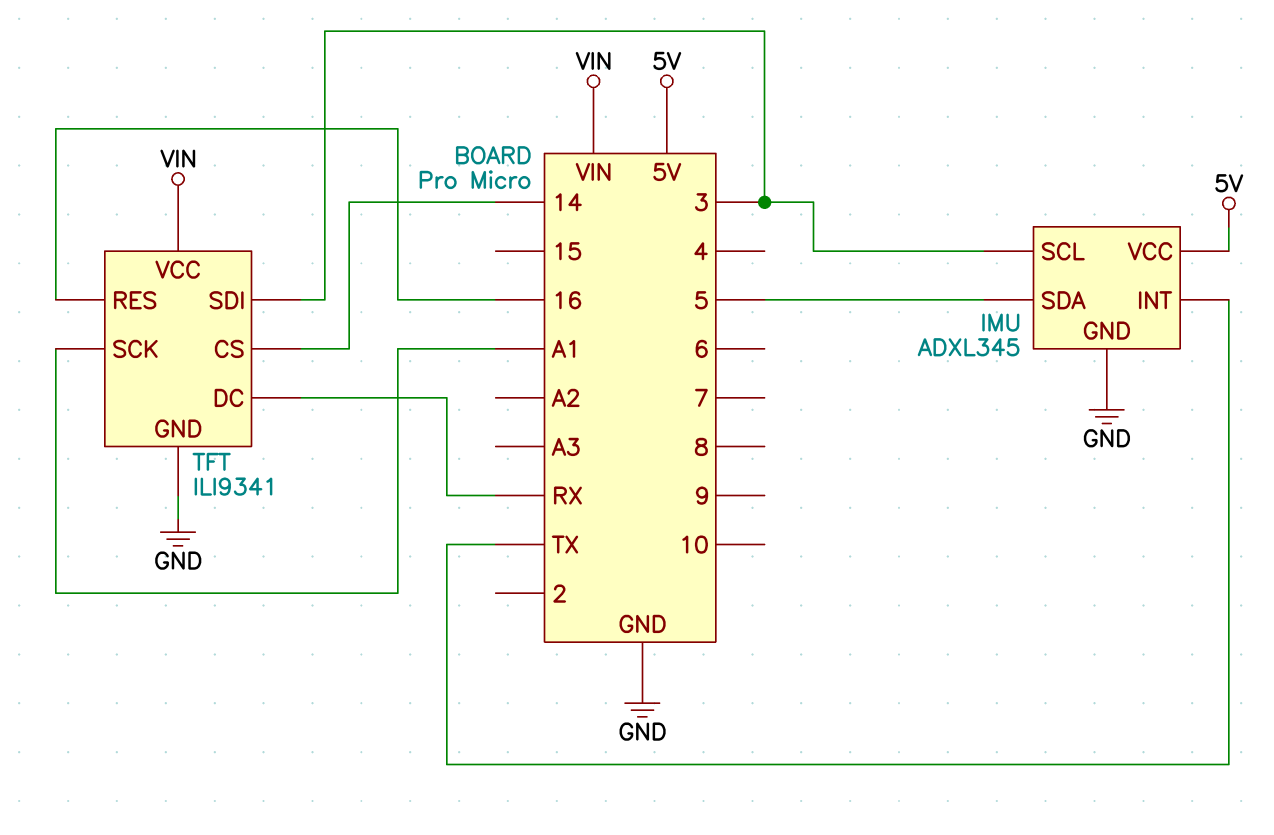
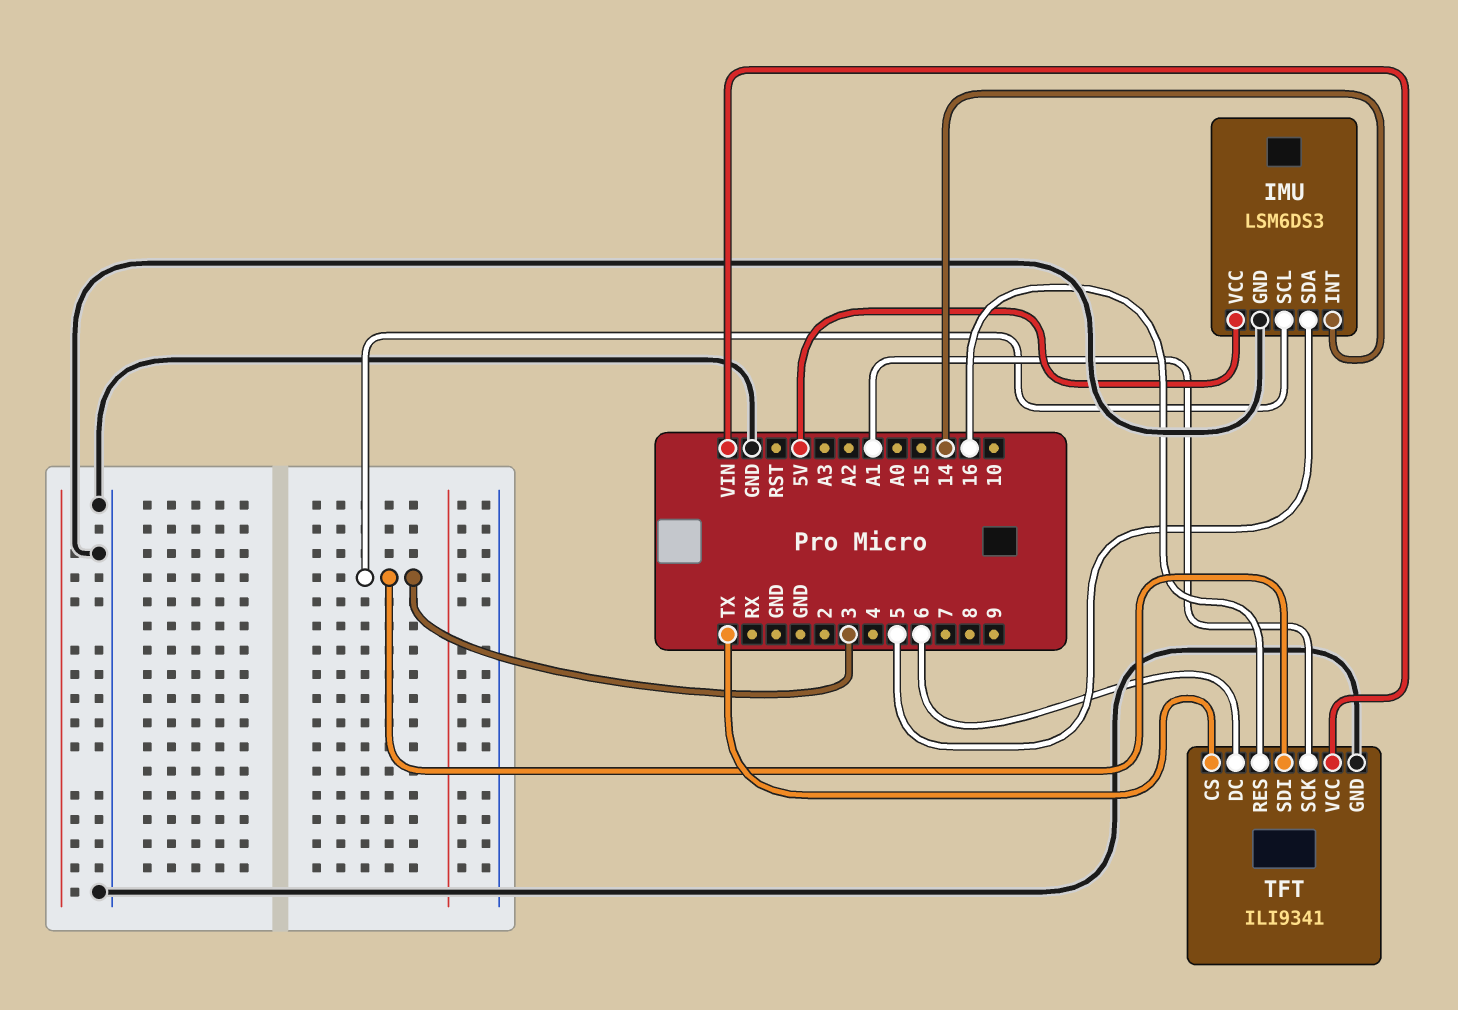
IMU: ADXL345 -> LSM6DS3
IMU pin INT: TX -> 14
TFT pin CS: 14 -> TX
TFT pin DC: RX -> 6

